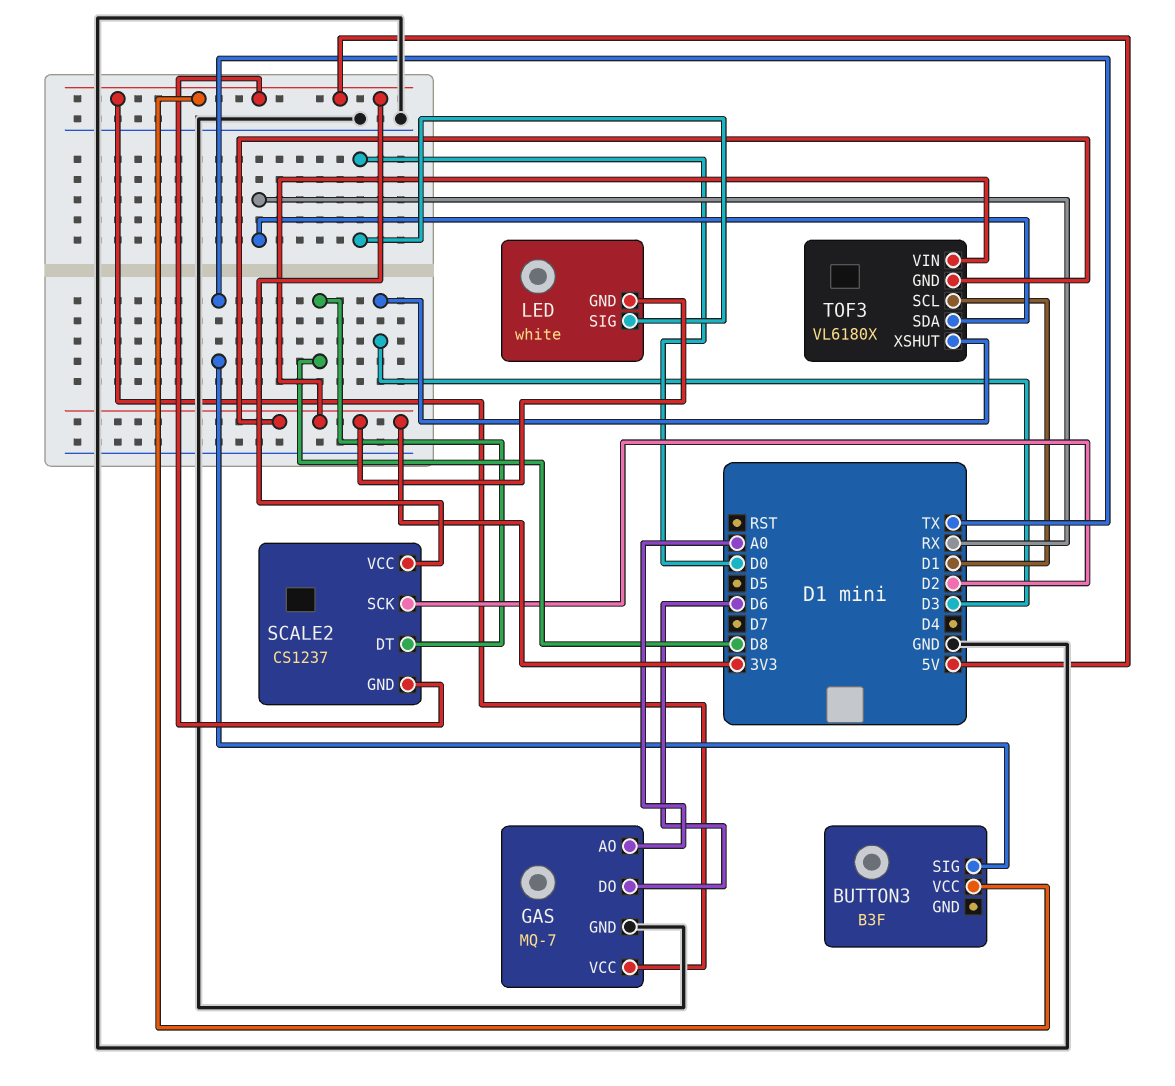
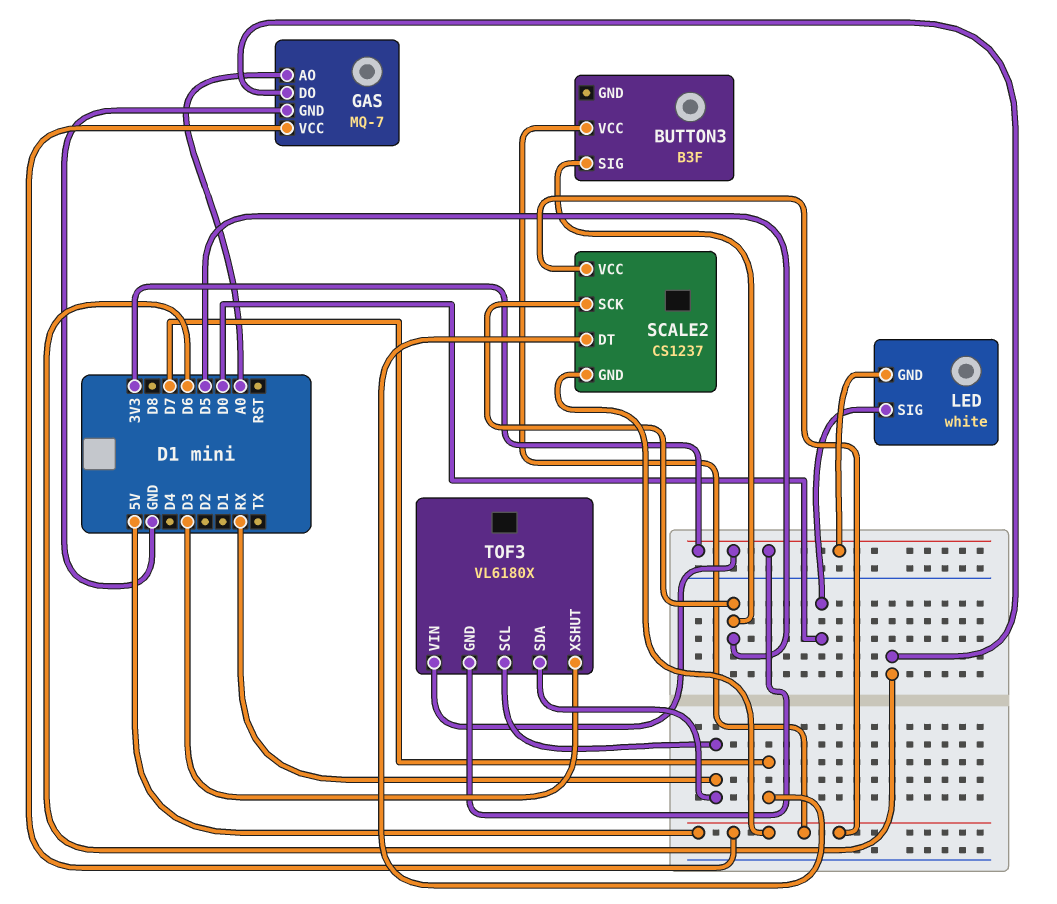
BUTTON3 pin SIG: TX -> D5
SCALE2 pin DT: D8 -> D7
SCALE2 pin SCK: D2 -> D5
TOF3 pin SCL: D1 -> RX

